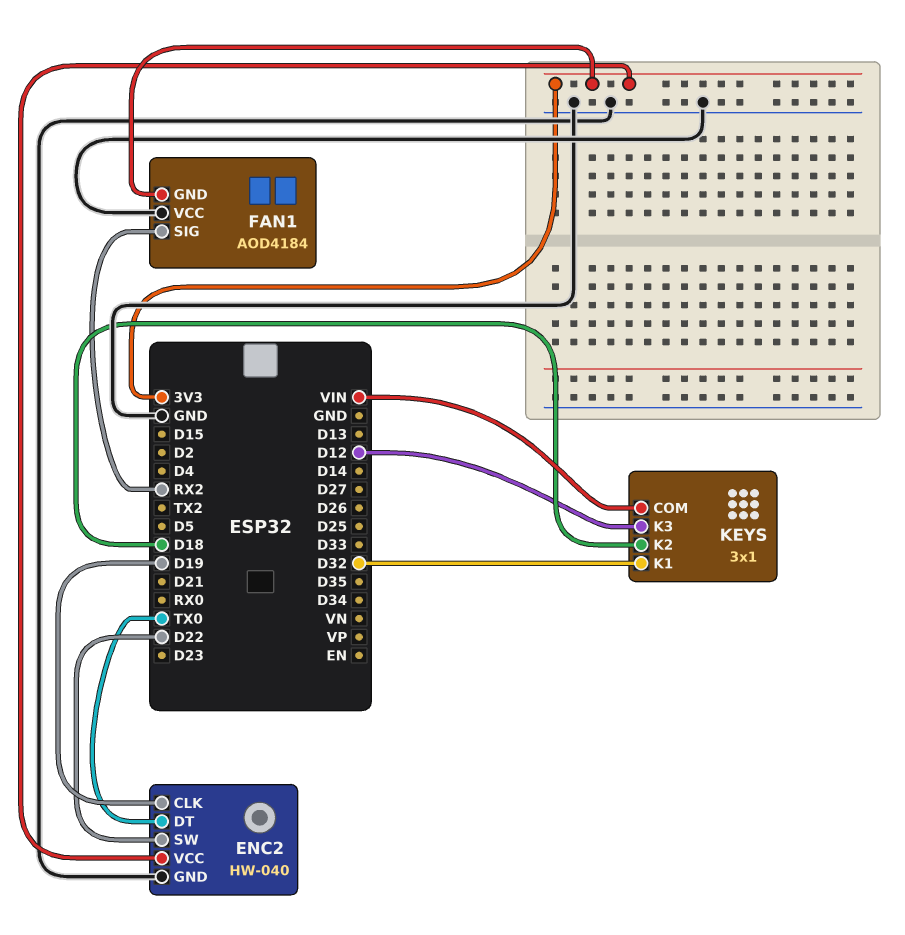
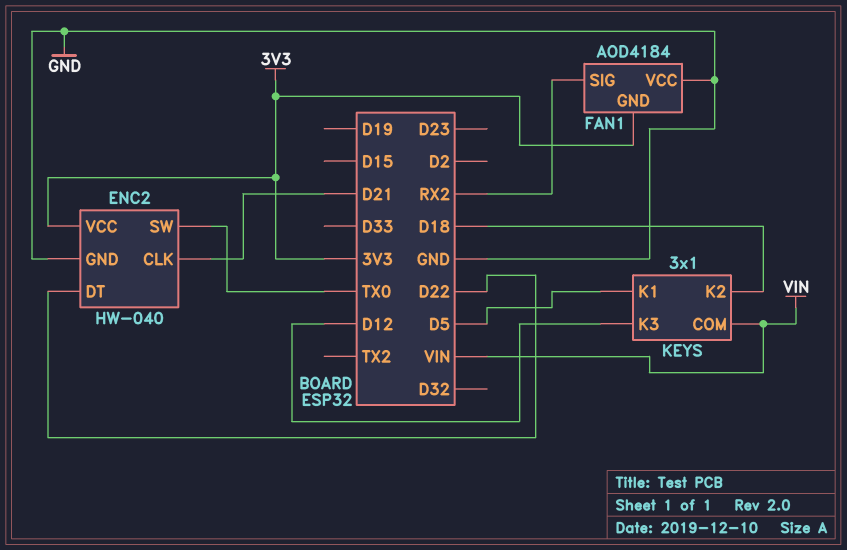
ENC2 pin CLK: D19 -> D21
ENC2 pin DT: TX0 -> D22
ENC2 pin SW: D22 -> TX0
KEYS pin K1: D32 -> D5

